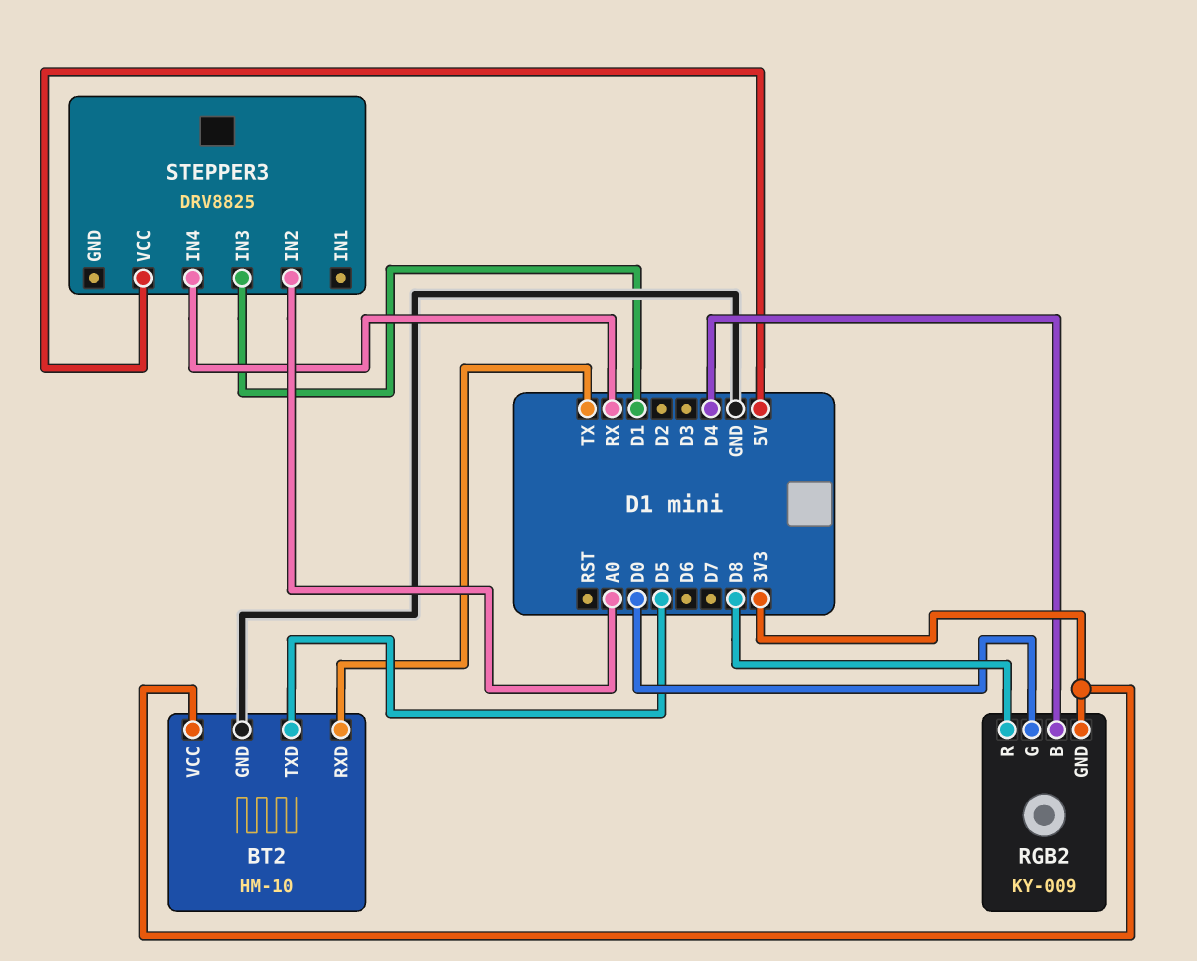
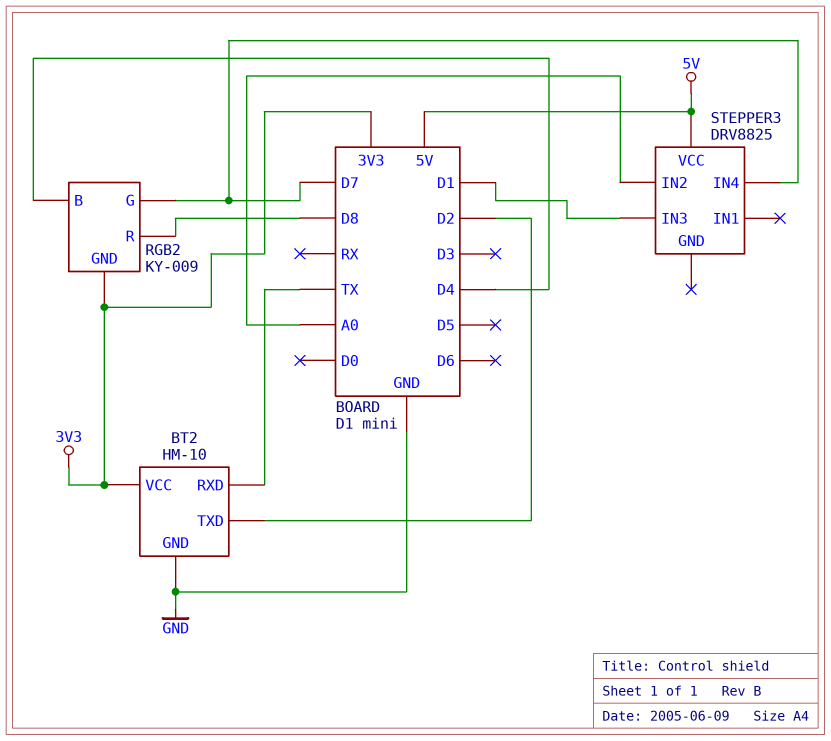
BT2 pin TXD: D5 -> D2
RGB2 pin G: D0 -> D7
STEPPER3 pin IN4: RX -> D7

